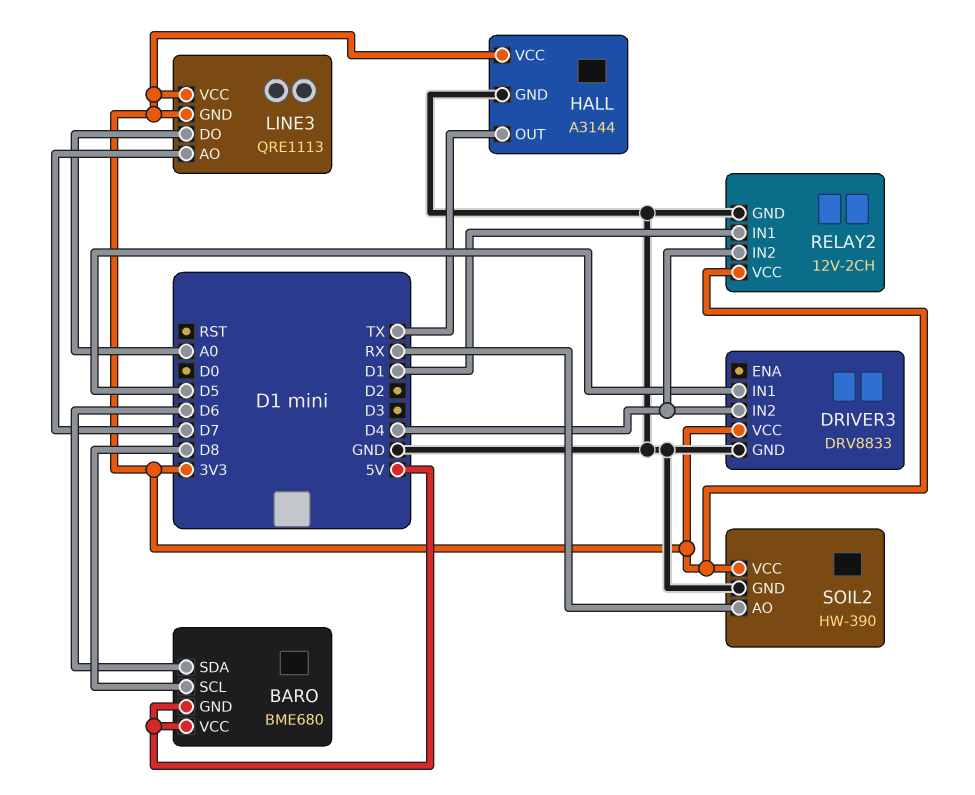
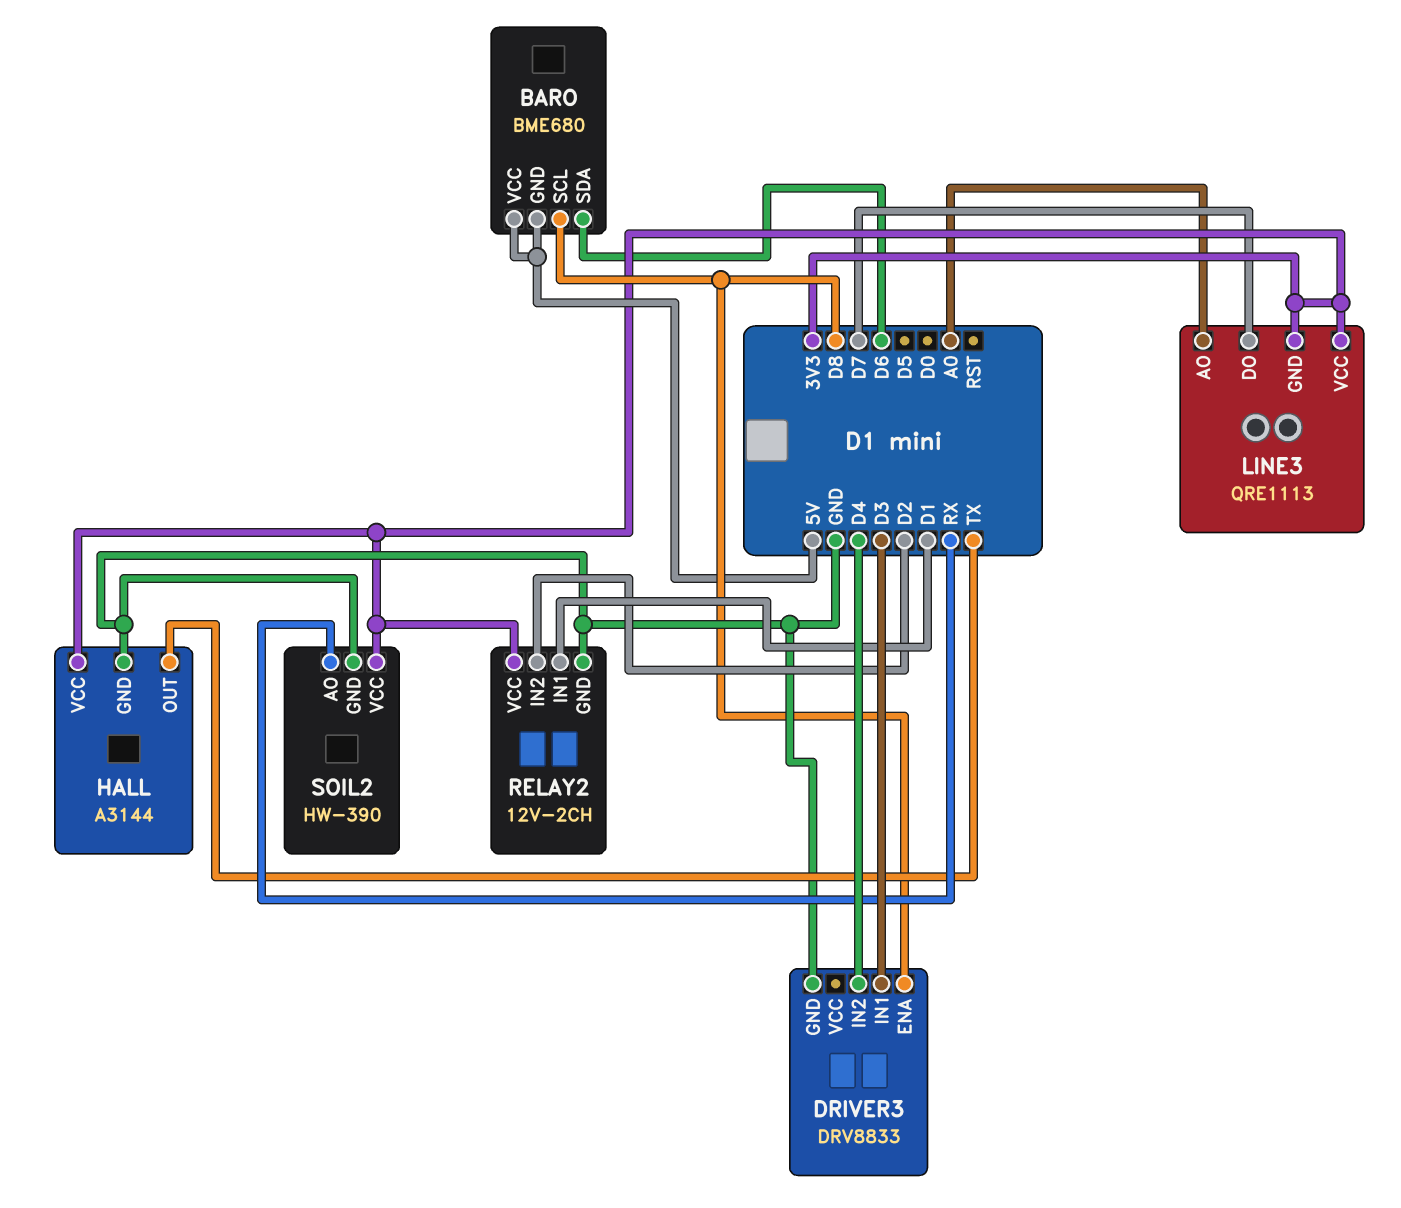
DRIVER3 pin ENA: none -> D8
DRIVER3 pin IN1: D5 -> D3
DRIVER3 pin VCC: 3V3 -> none
LINE3 pin AO: D7 -> A0
LINE3 pin DO: A0 -> D7
RELAY2 pin IN2: D4 -> D2

